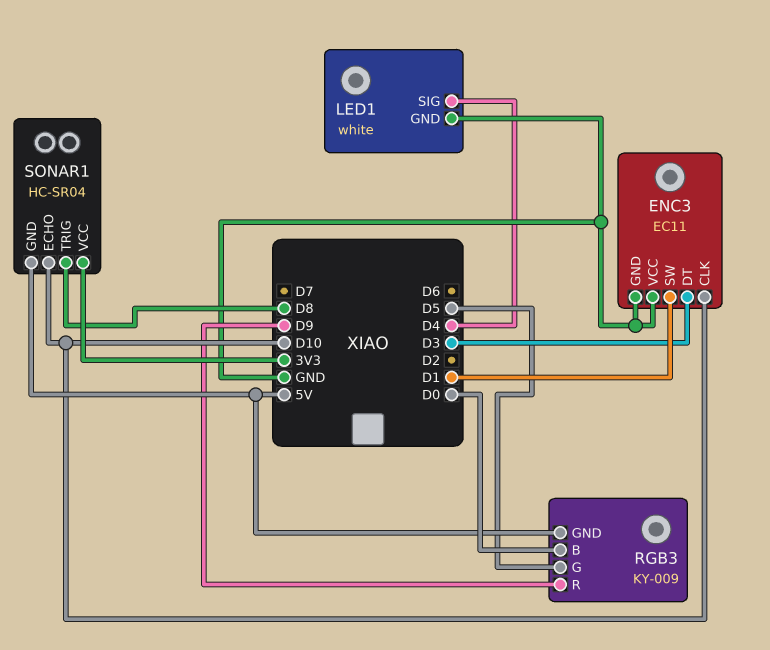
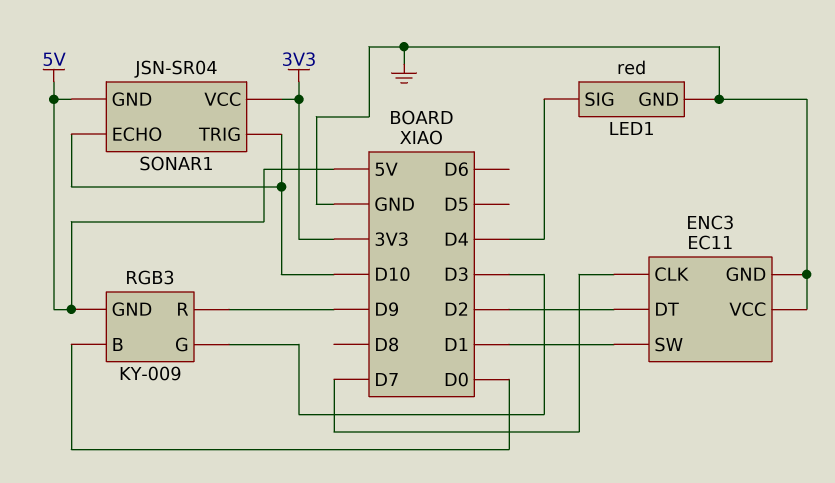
ENC3 pin CLK: D10 -> D7
ENC3 pin DT: D3 -> D2
LED1: white -> red
RGB3 pin G: D5 -> D3
SONAR1: HC-SR04 -> JSN-SR04
SONAR1 pin TRIG: D8 -> D10

